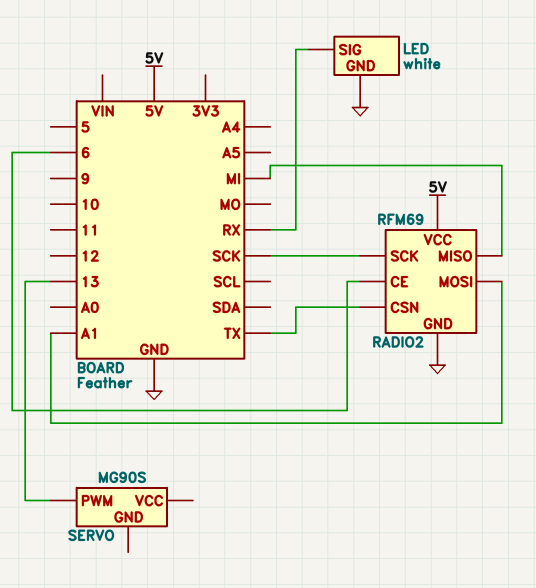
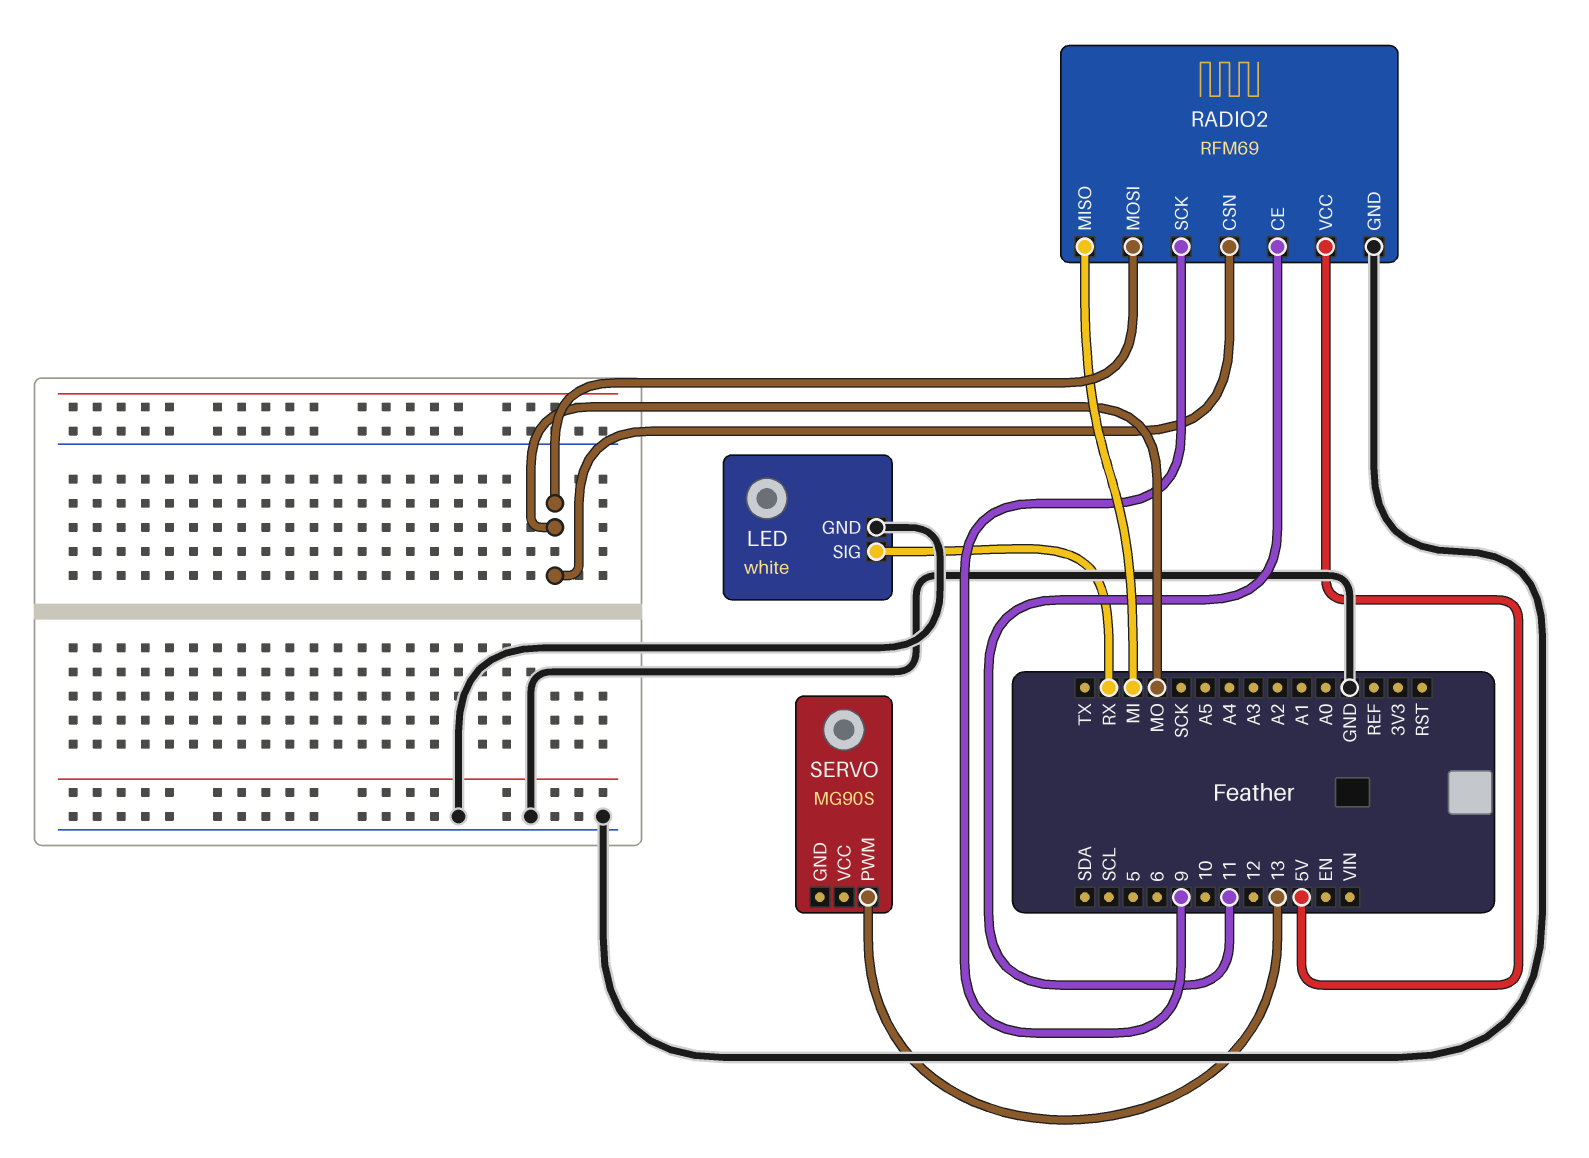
RADIO2 pin CE: 6 -> 11
RADIO2 pin CSN: TX -> MO
RADIO2 pin MOSI: A1 -> MO
RADIO2 pin SCK: SCK -> 9

